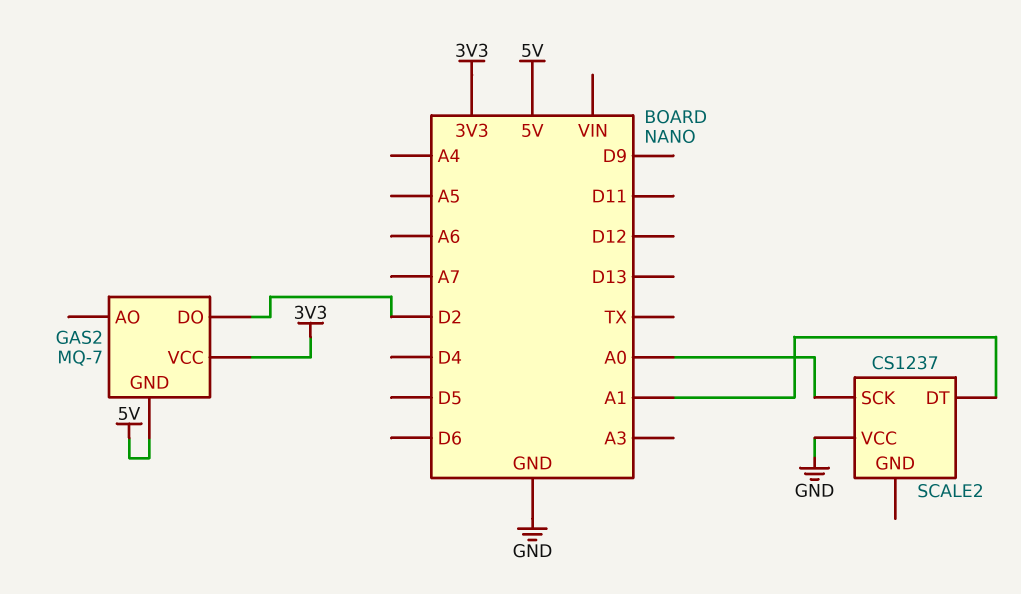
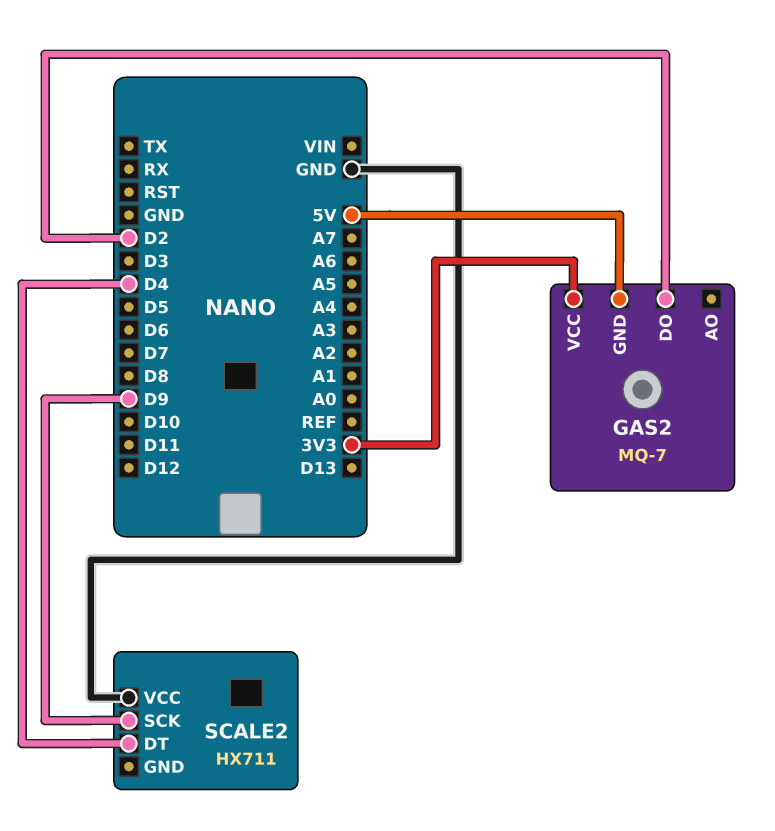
SCALE2: CS1237 -> HX711
SCALE2 pin DT: A1 -> D4
SCALE2 pin SCK: A0 -> D9

